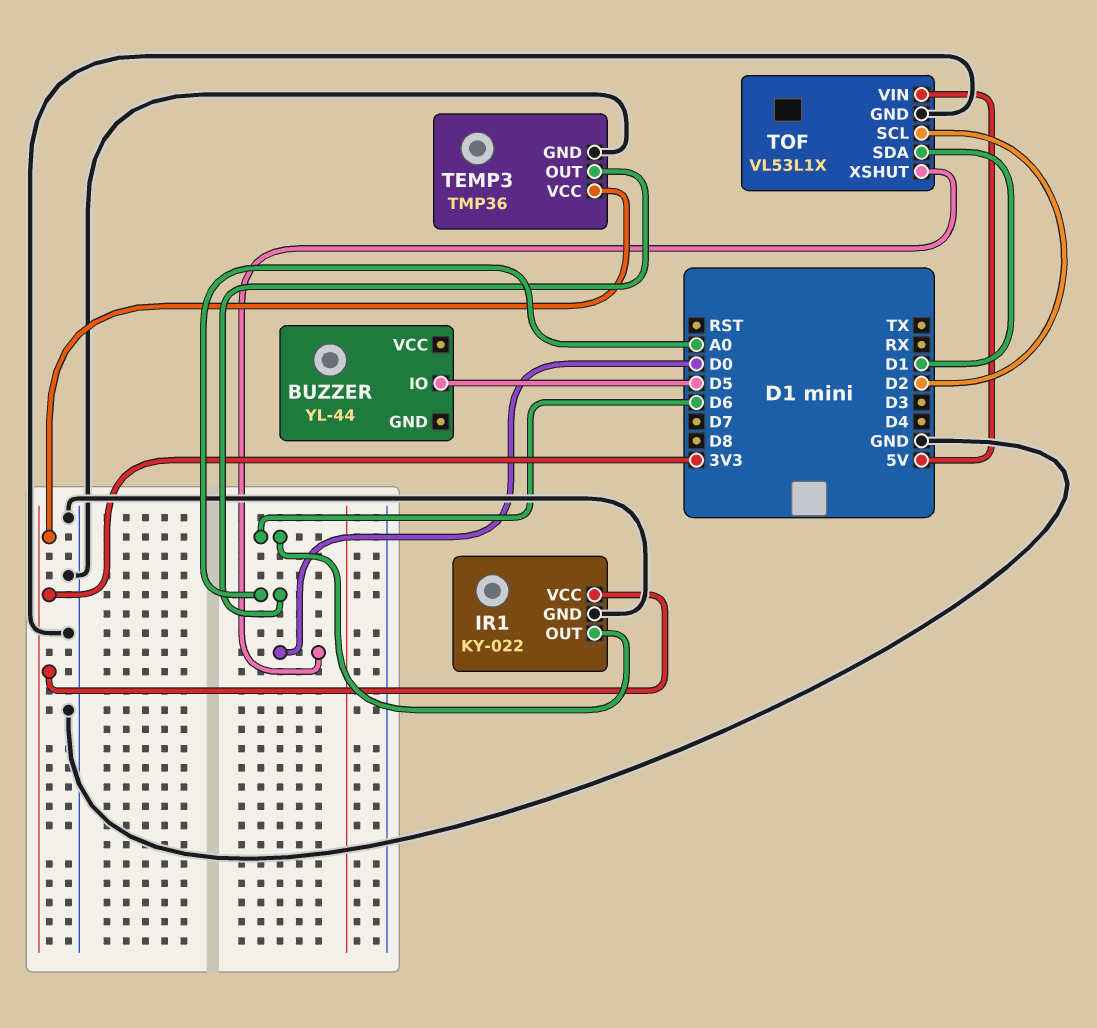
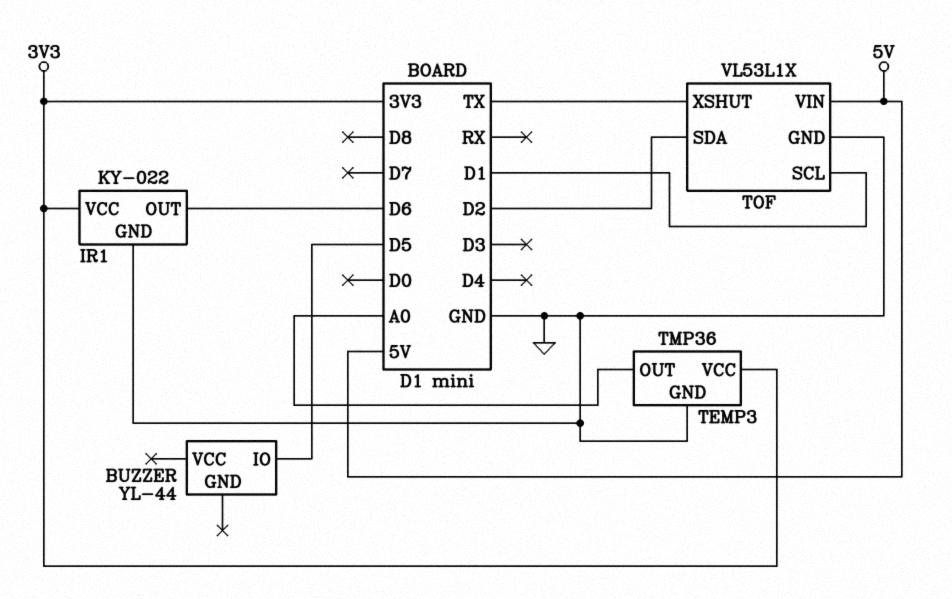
TOF pin SCL: D2 -> D1
TOF pin SDA: D1 -> D2
TOF pin XSHUT: D0 -> TX

